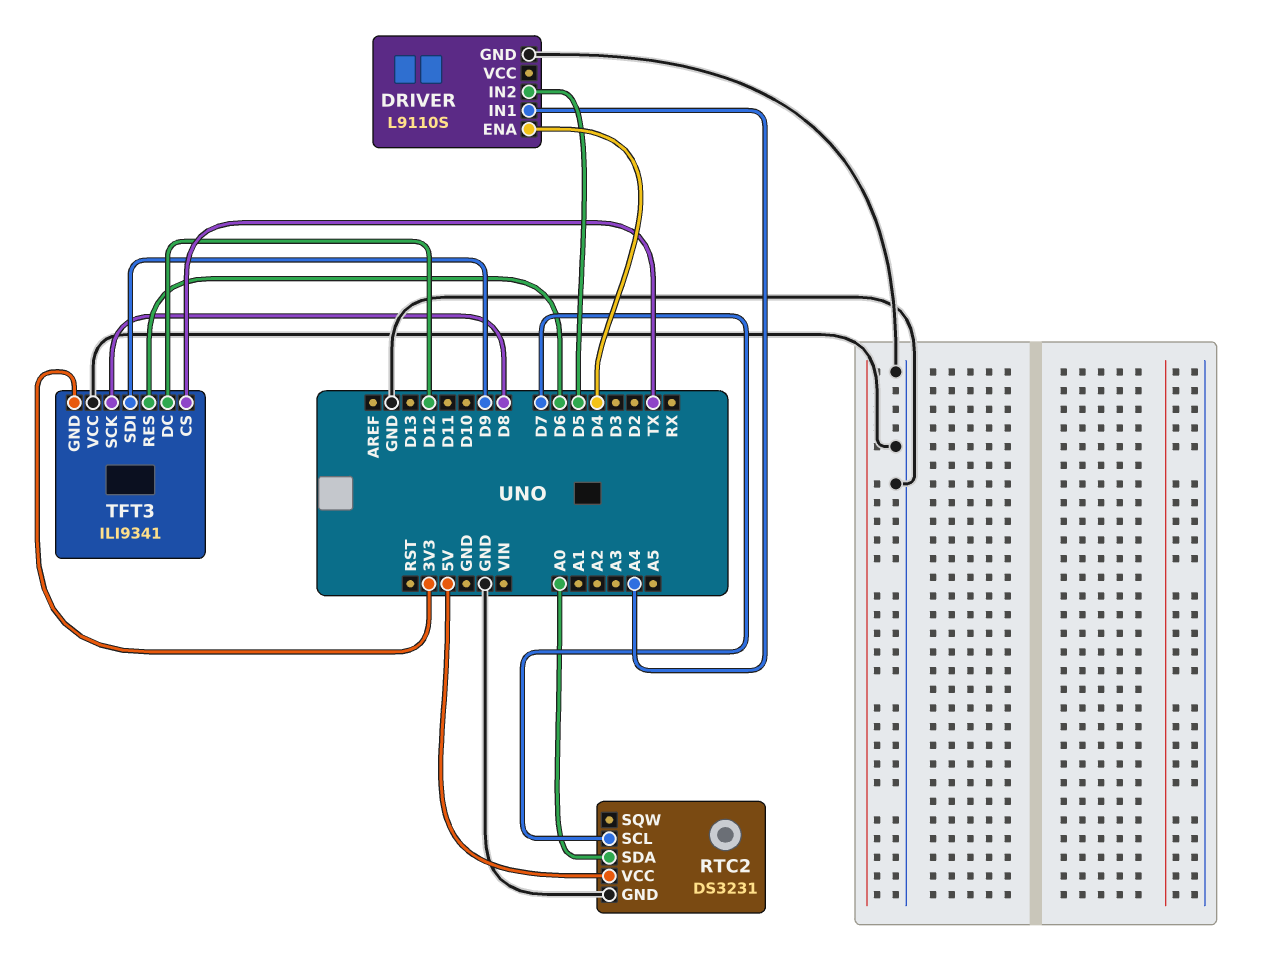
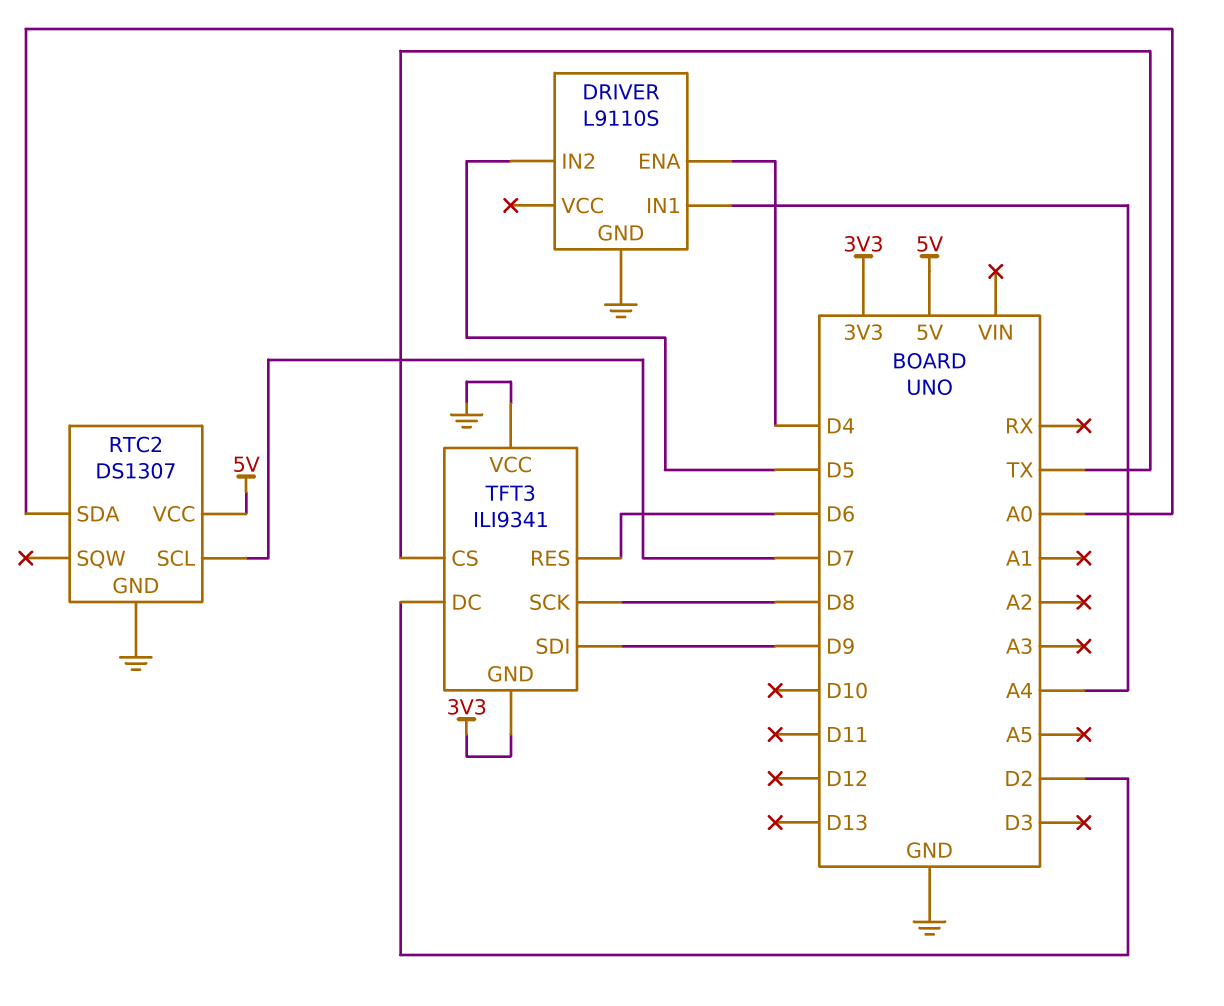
RTC2: DS3231 -> DS1307
TFT3 pin DC: D12 -> D2

